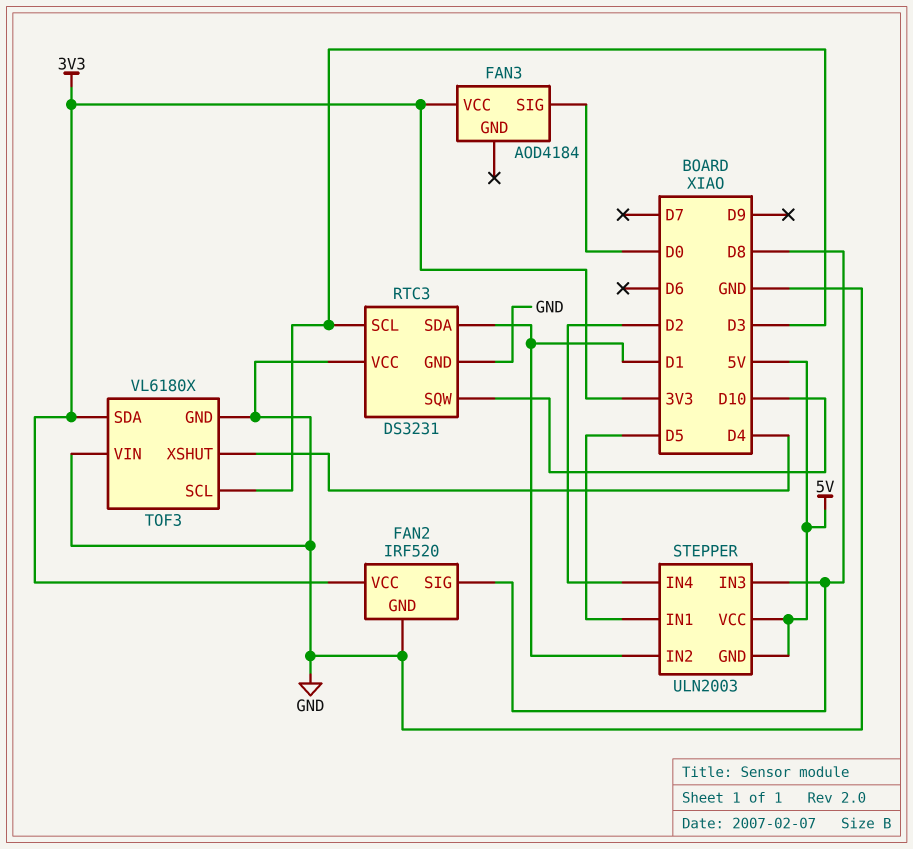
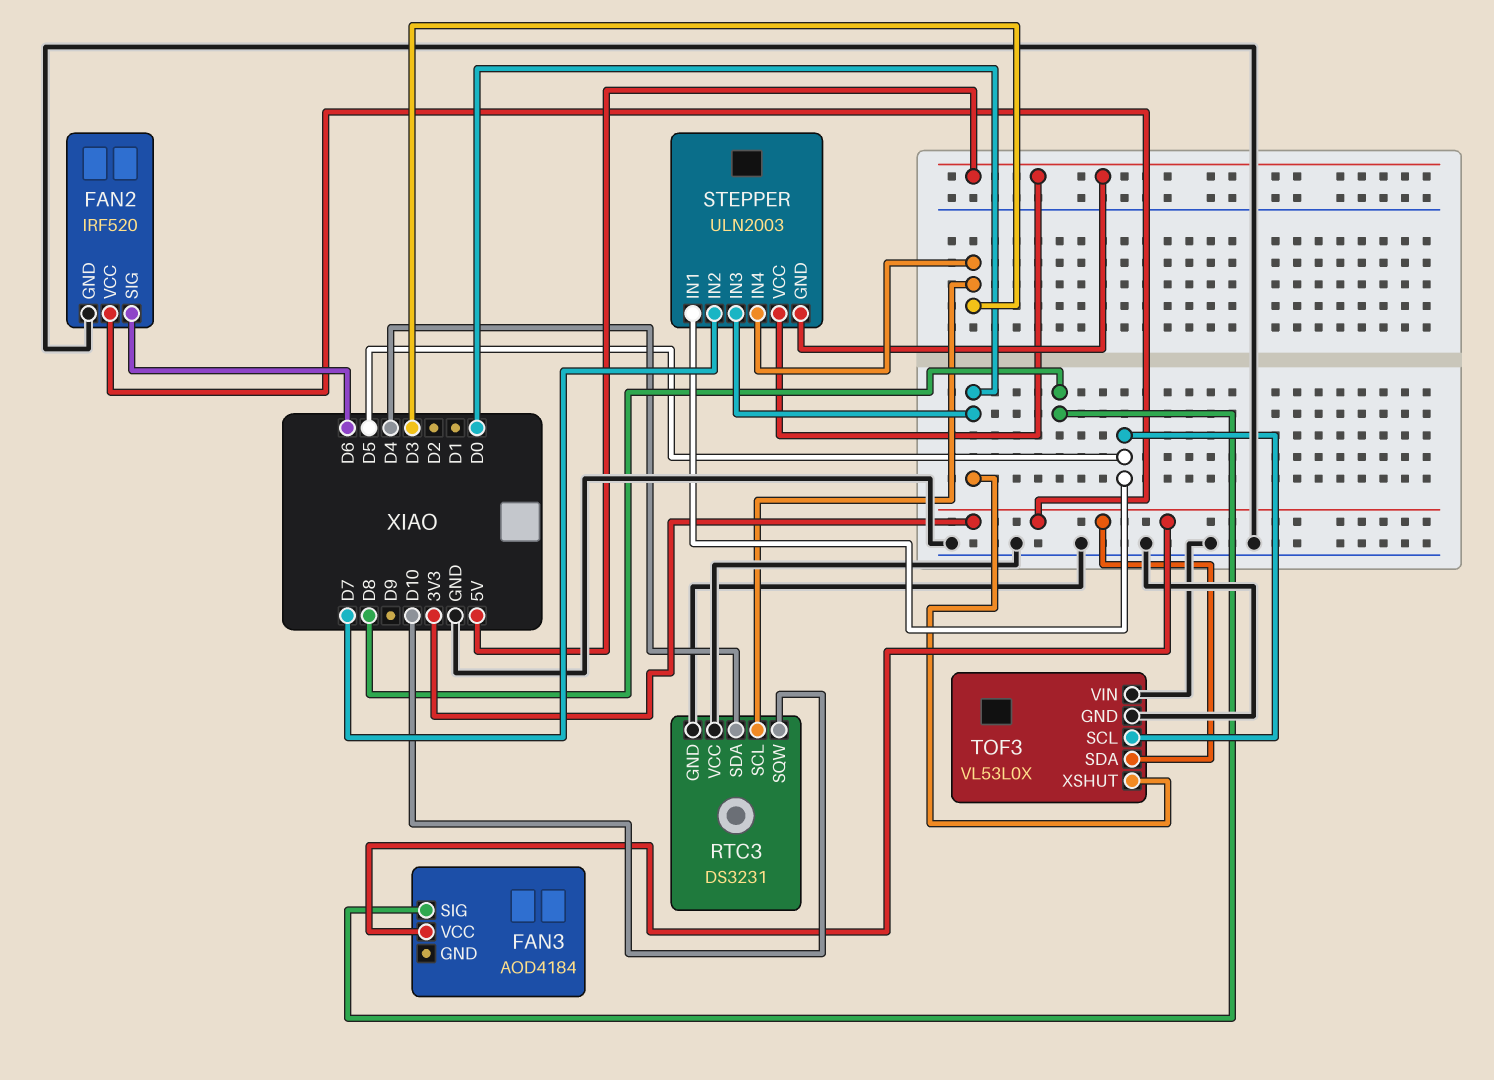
FAN2 pin SIG: D8 -> D6
FAN3 pin SIG: D0 -> D8
RTC3 pin SDA: D1 -> D4
STEPPER pin IN2: D1 -> D7
STEPPER pin IN3: D8 -> D0
STEPPER pin IN4: D2 -> D3
TOF3: VL6180X -> VL53L0X
TOF3 pin SCL: D3 -> D5
TOF3 pin XSHUT: D4 -> D0

